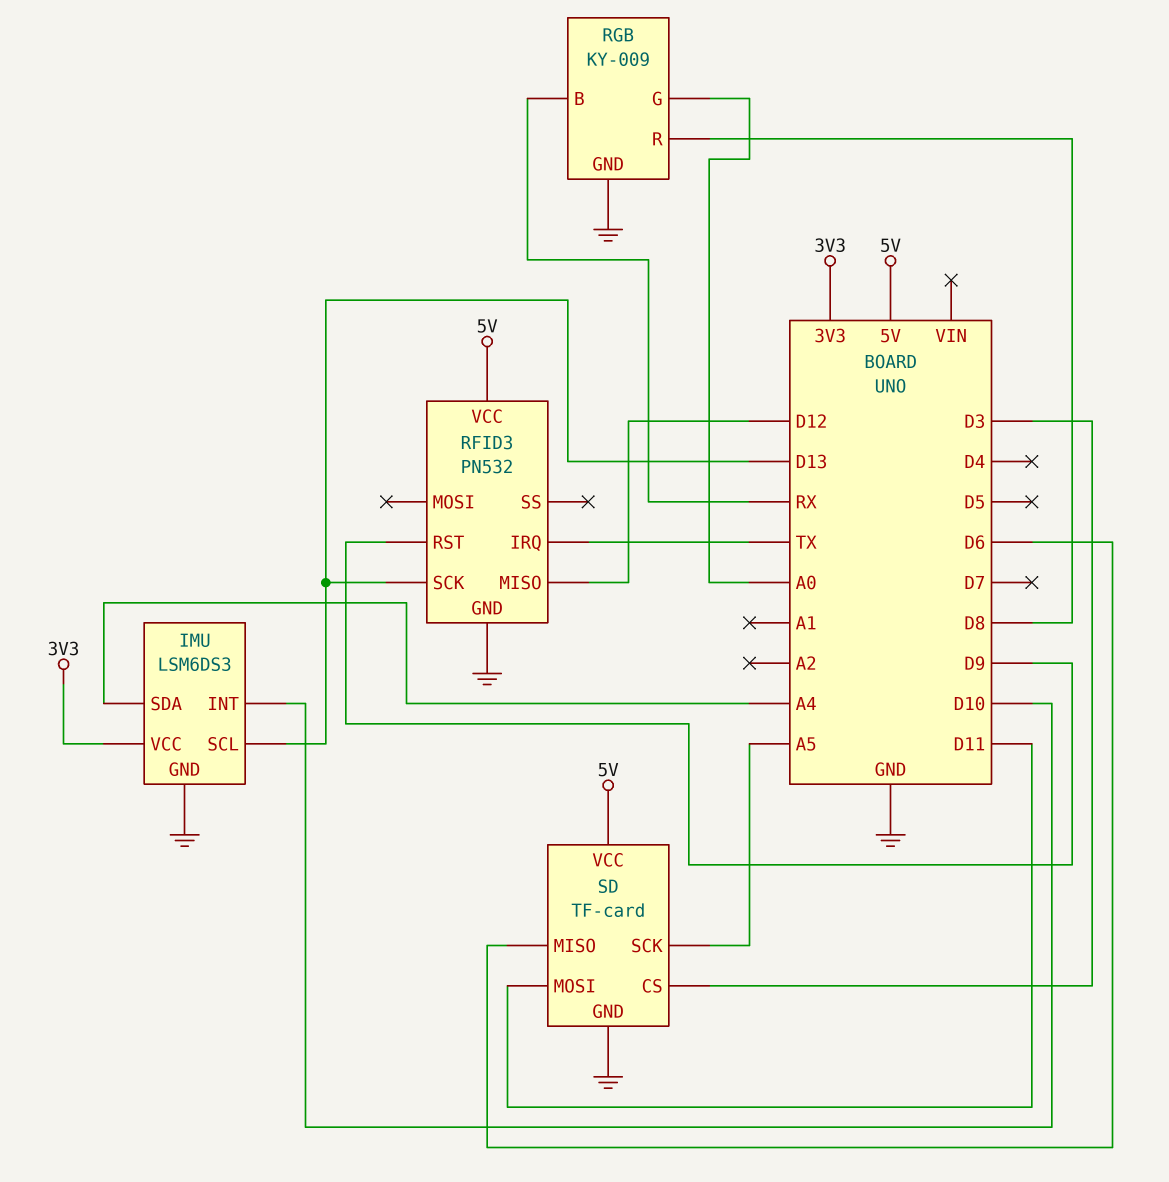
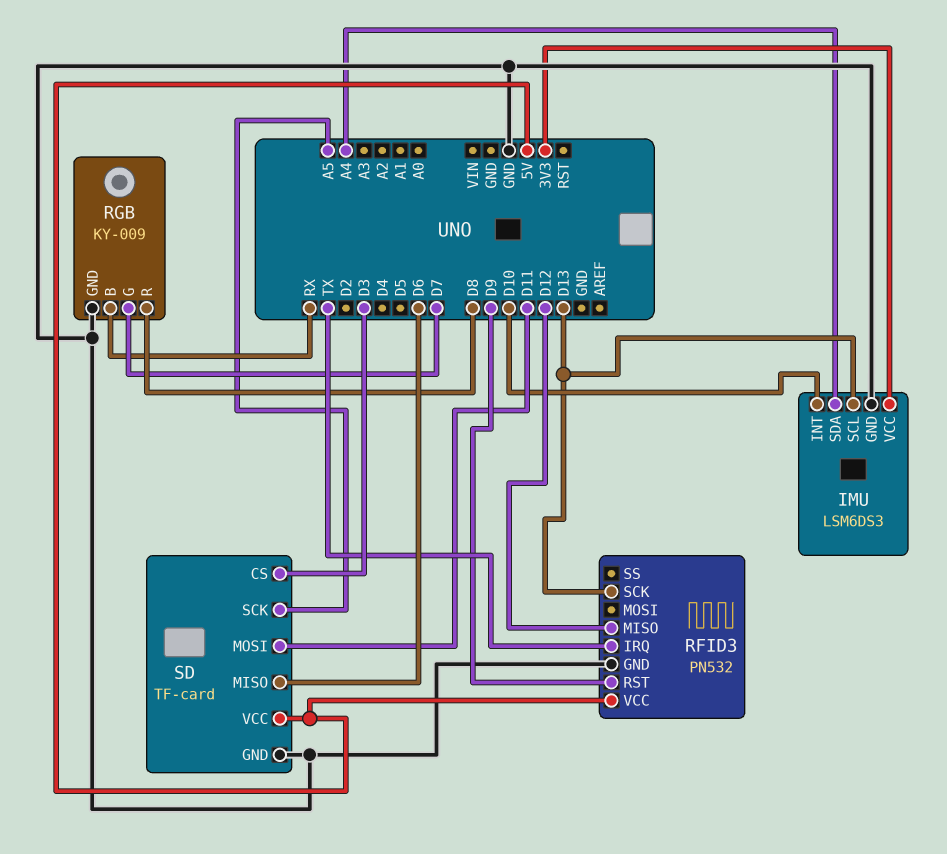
RGB pin G: A0 -> D7

